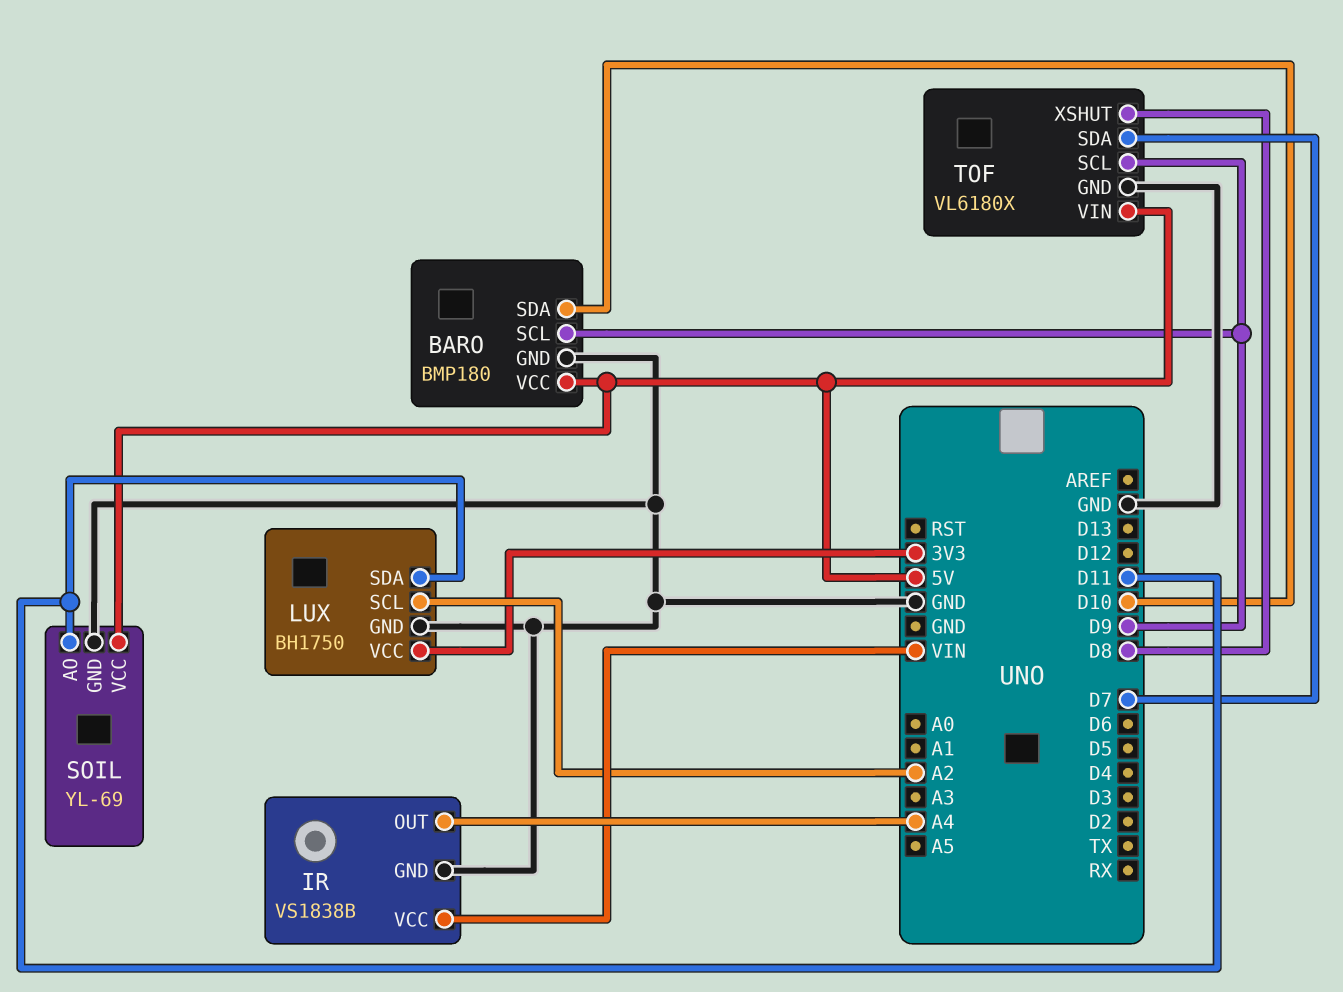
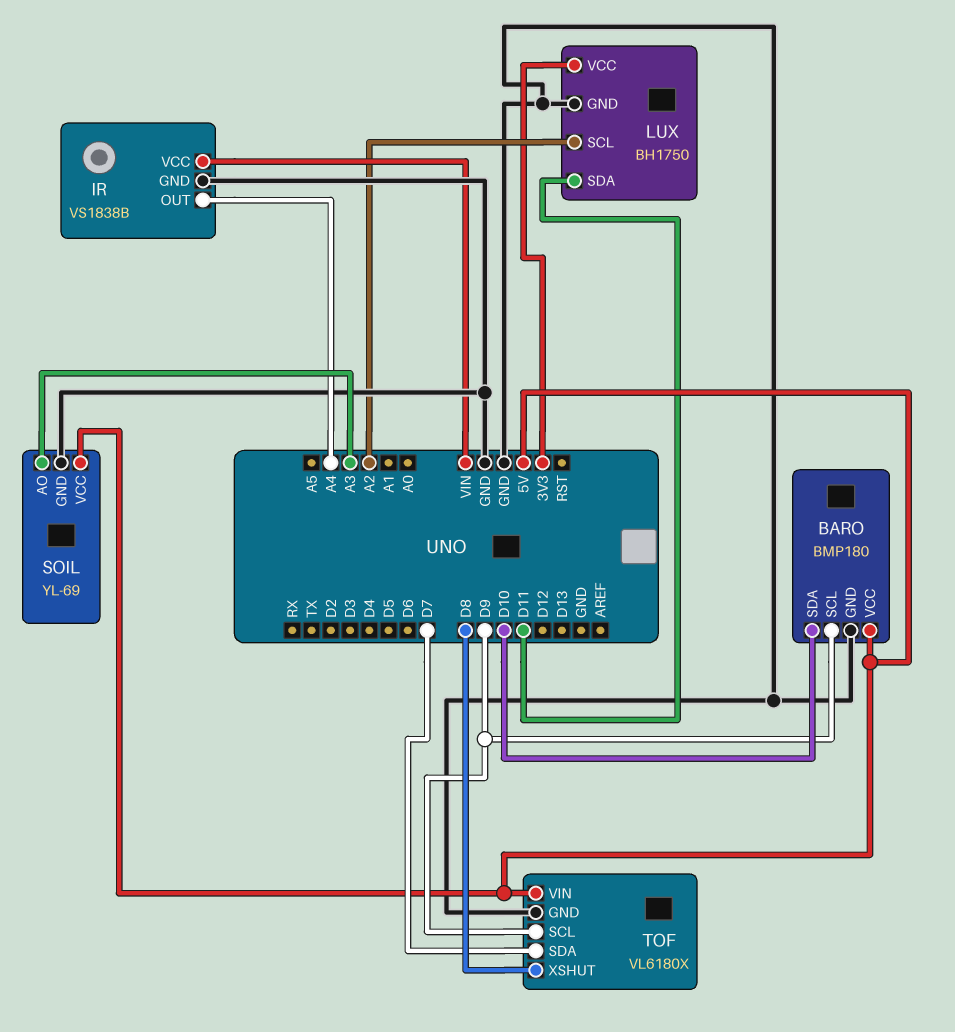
SOIL pin AO: D11 -> A3

